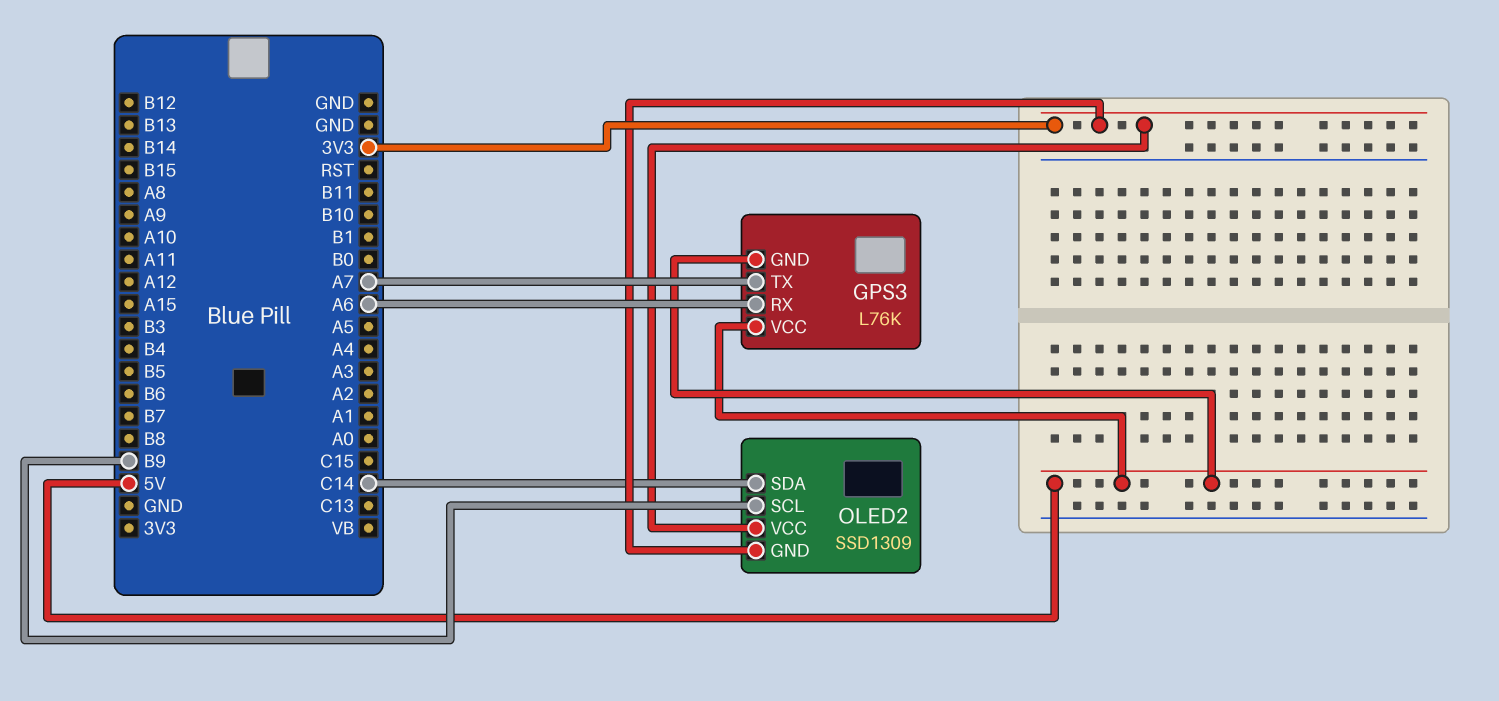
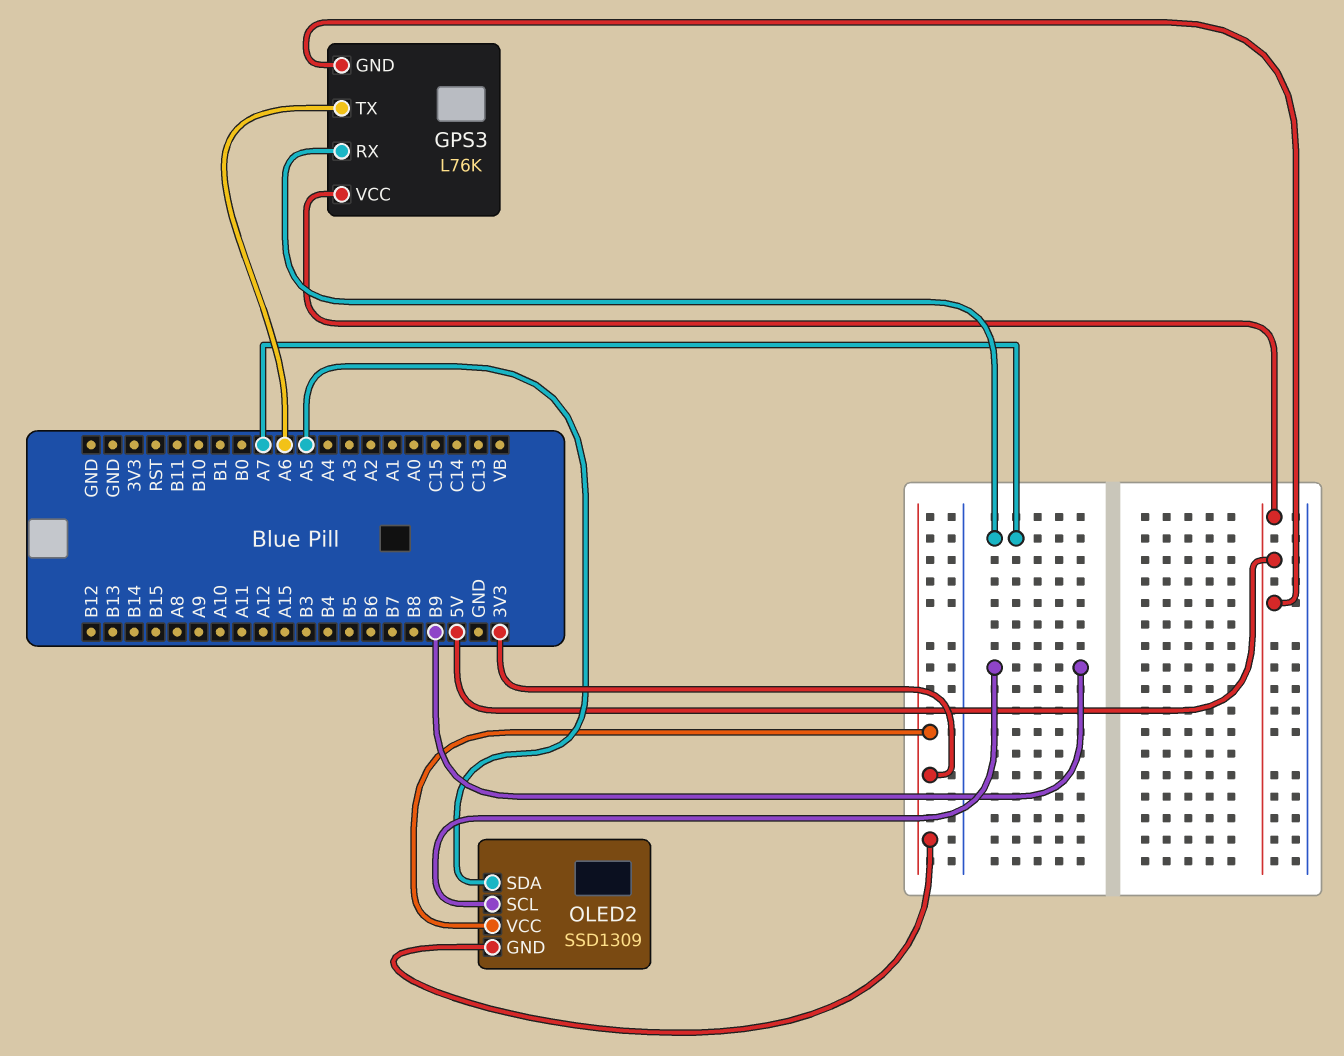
GPS3 pin RX: A6 -> A7
GPS3 pin TX: A7 -> A6
OLED2 pin SDA: C14 -> A5

